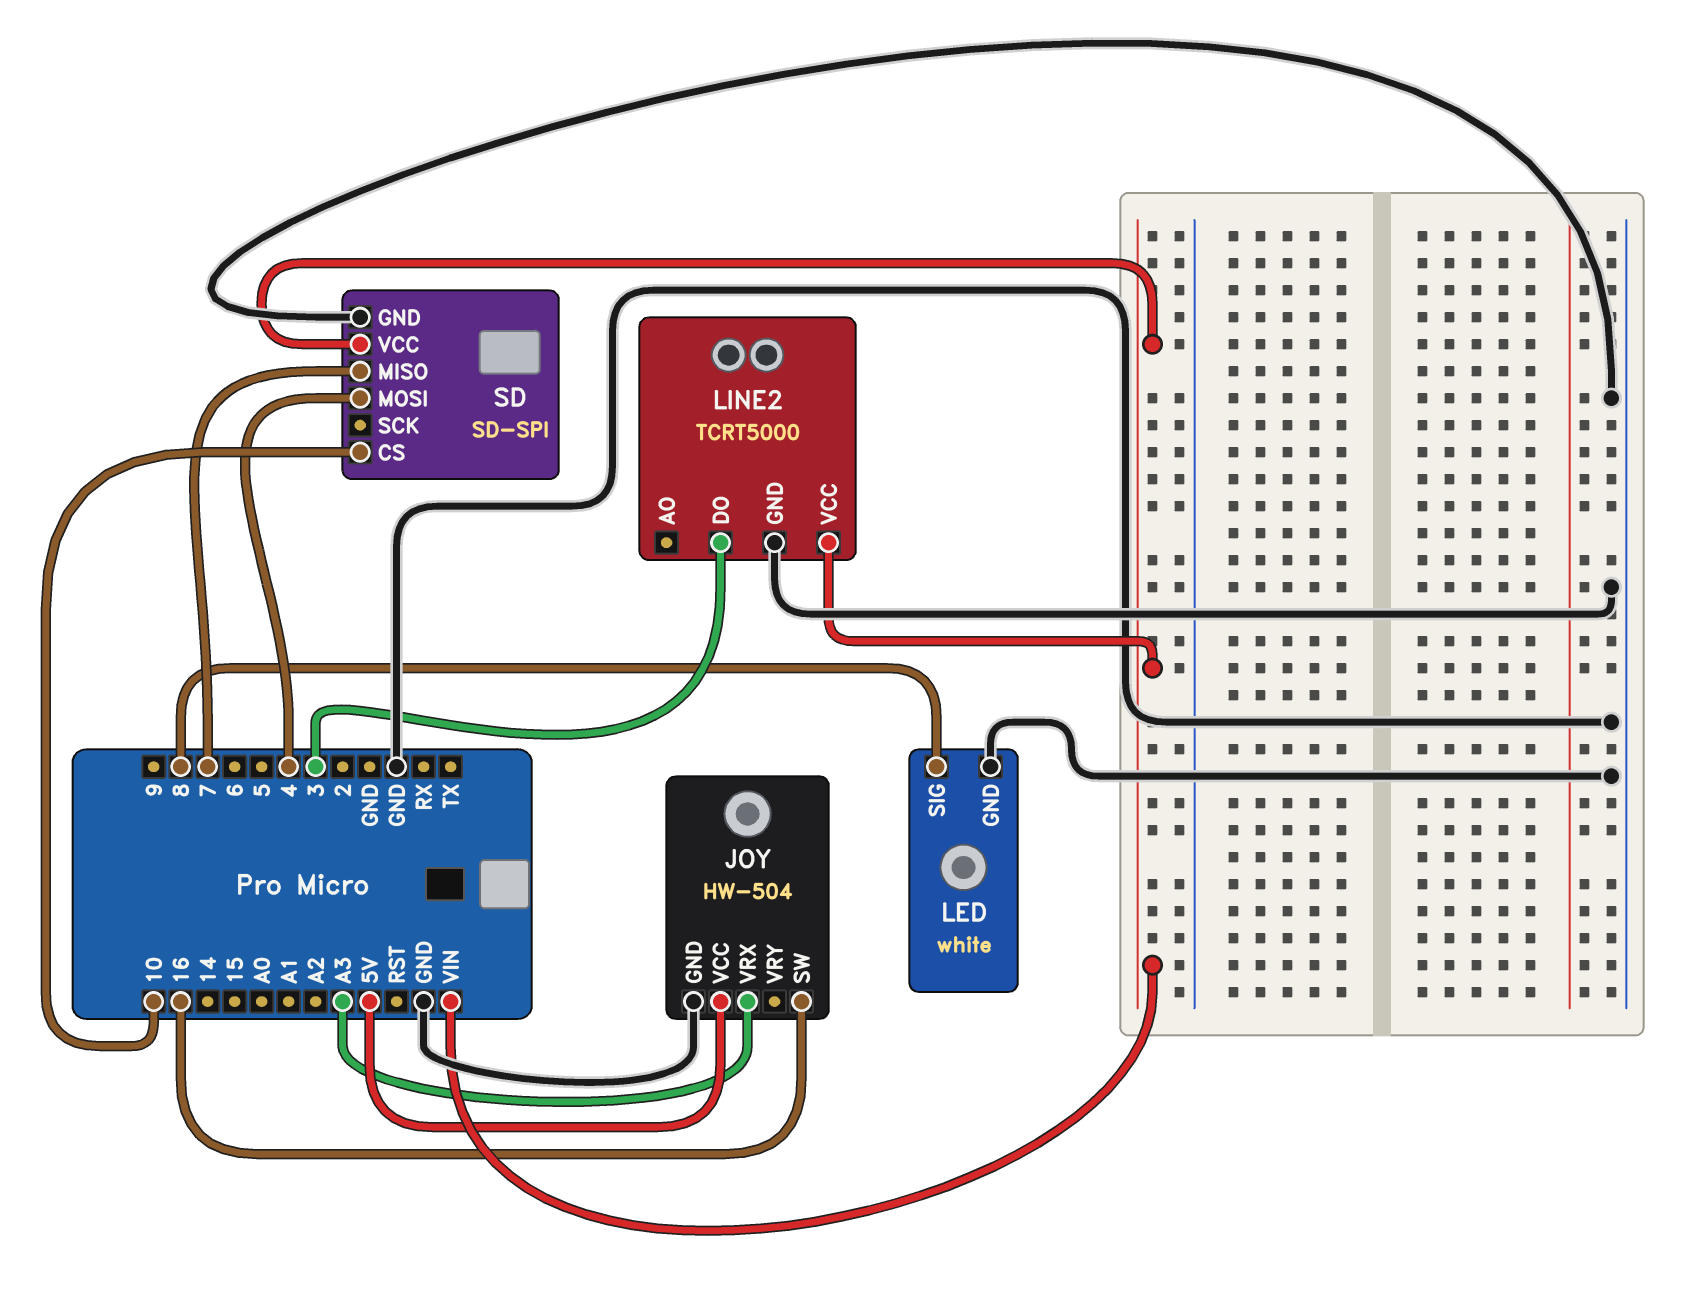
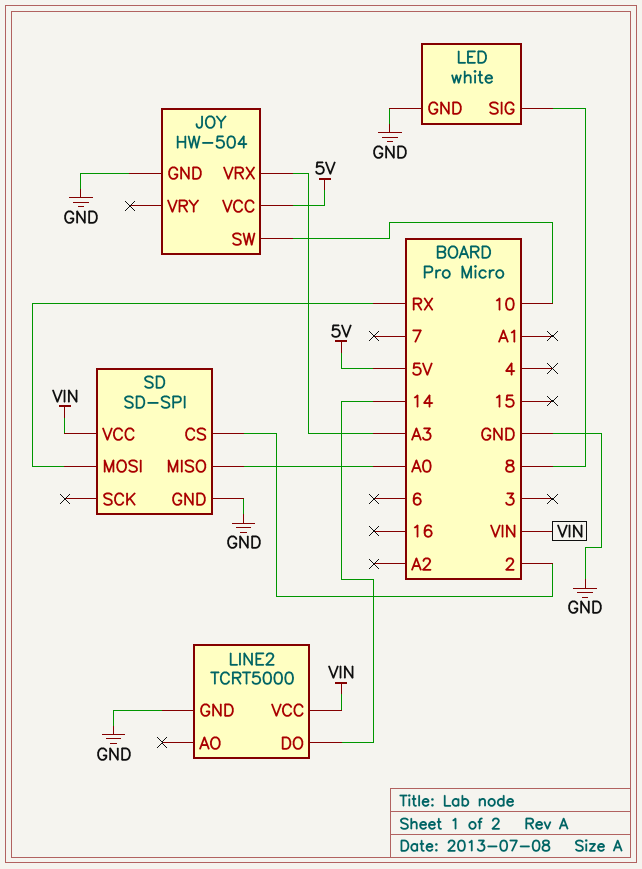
JOY pin SW: 16 -> 10
LINE2 pin DO: 3 -> 14
SD pin CS: 10 -> 2
SD pin MISO: 7 -> A0
SD pin MOSI: 4 -> RX

